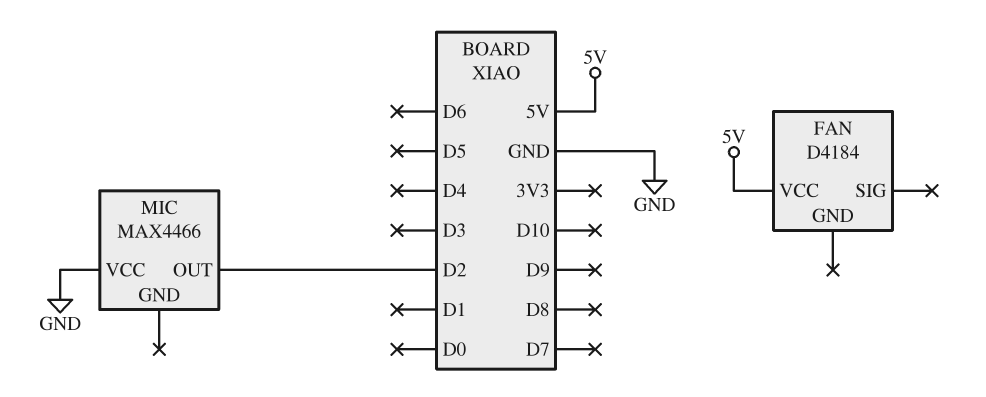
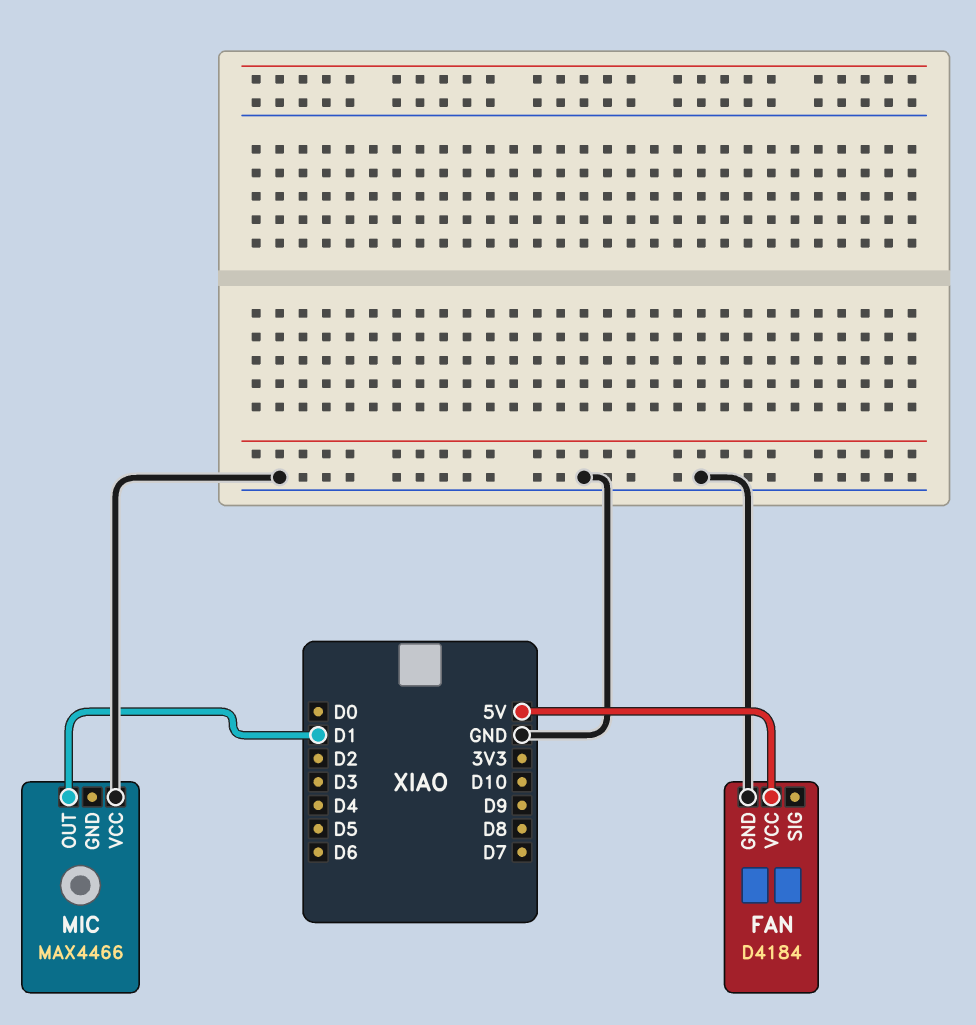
FAN pin GND: none -> GND
MIC pin OUT: D2 -> D1

